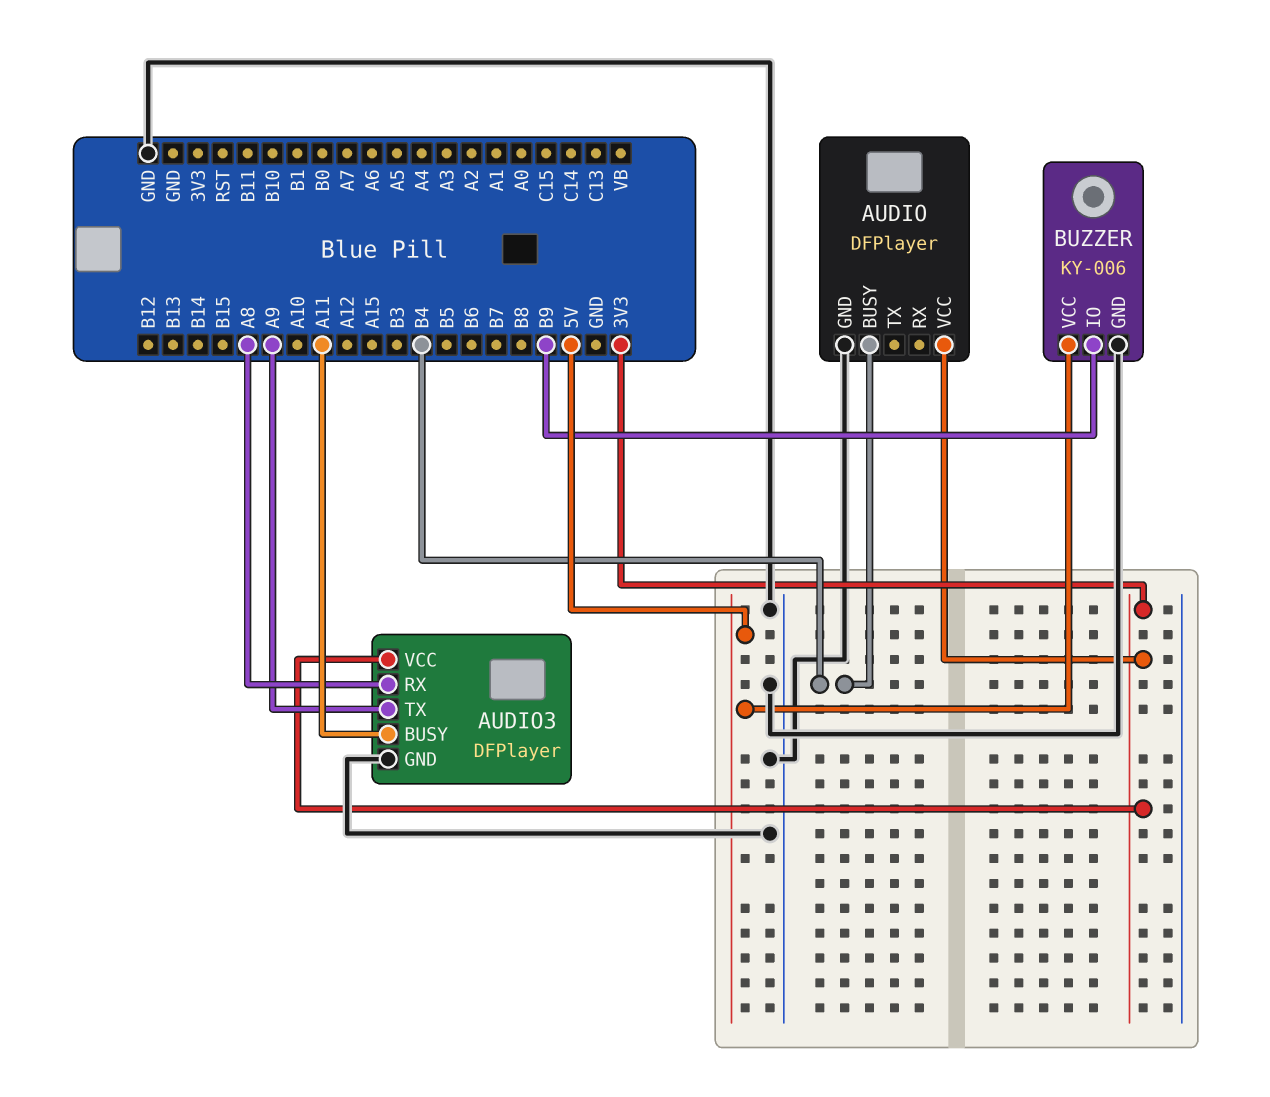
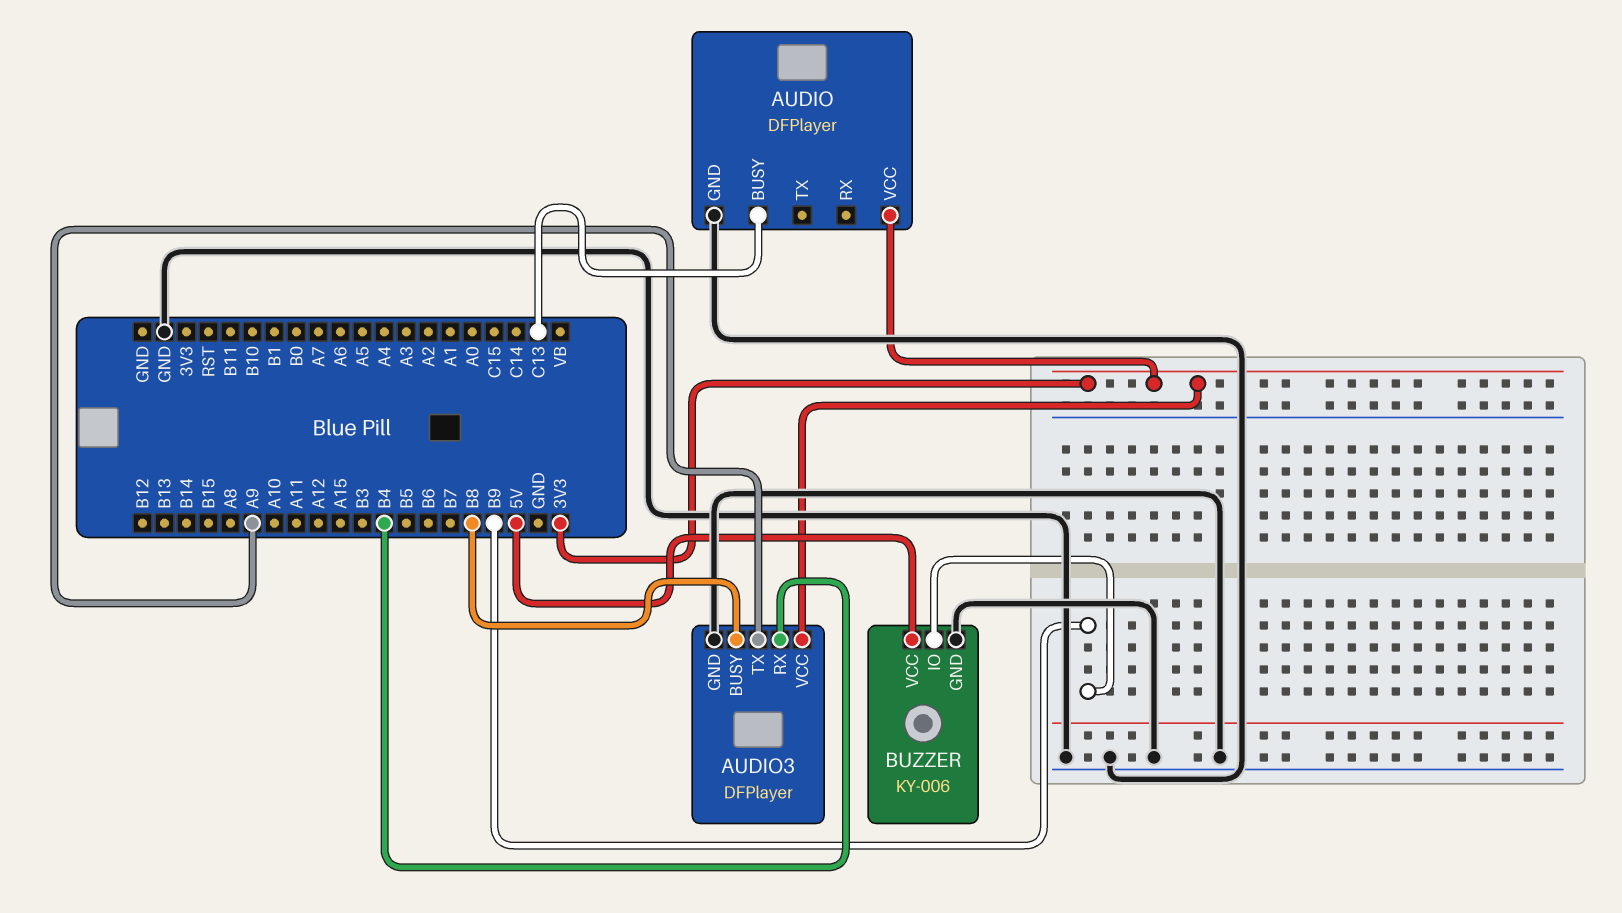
AUDIO pin BUSY: B4 -> C13
AUDIO3 pin BUSY: A11 -> B8
AUDIO3 pin RX: A8 -> B4

